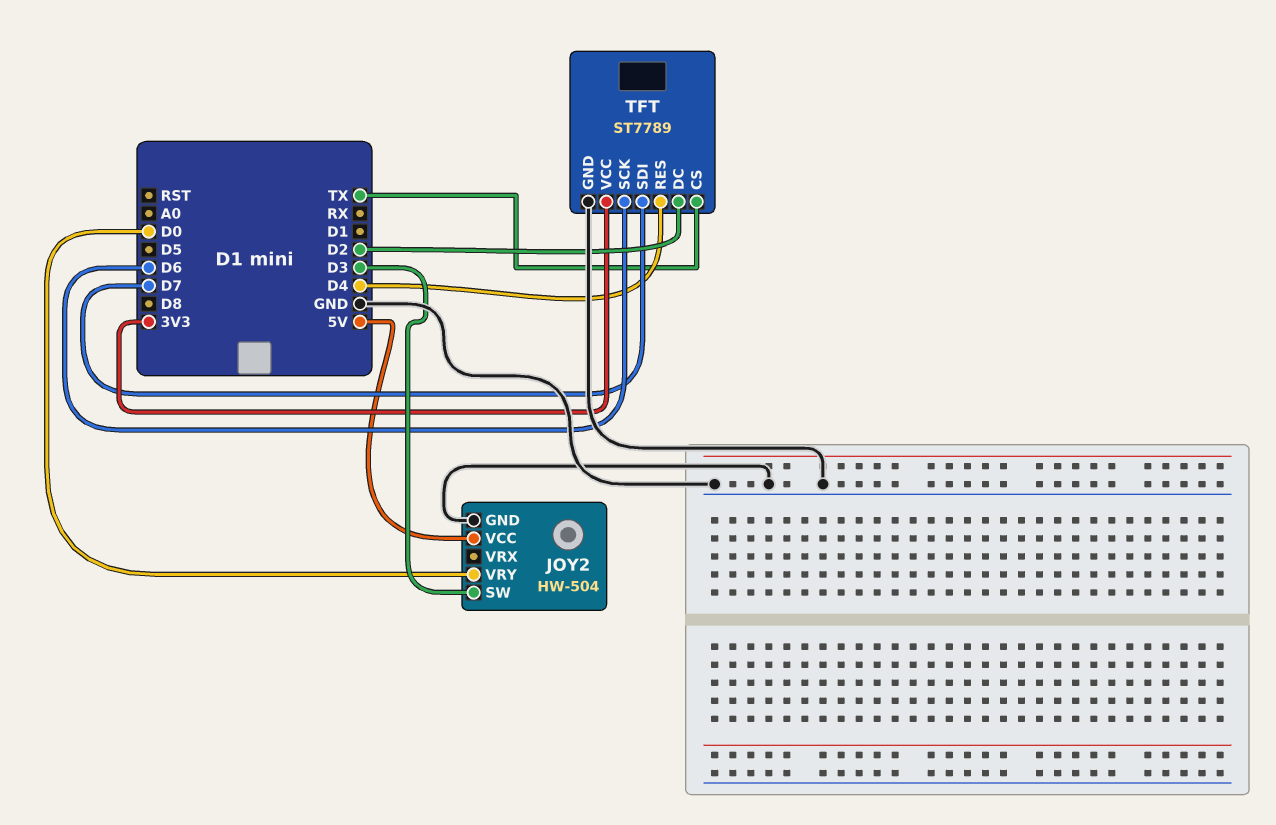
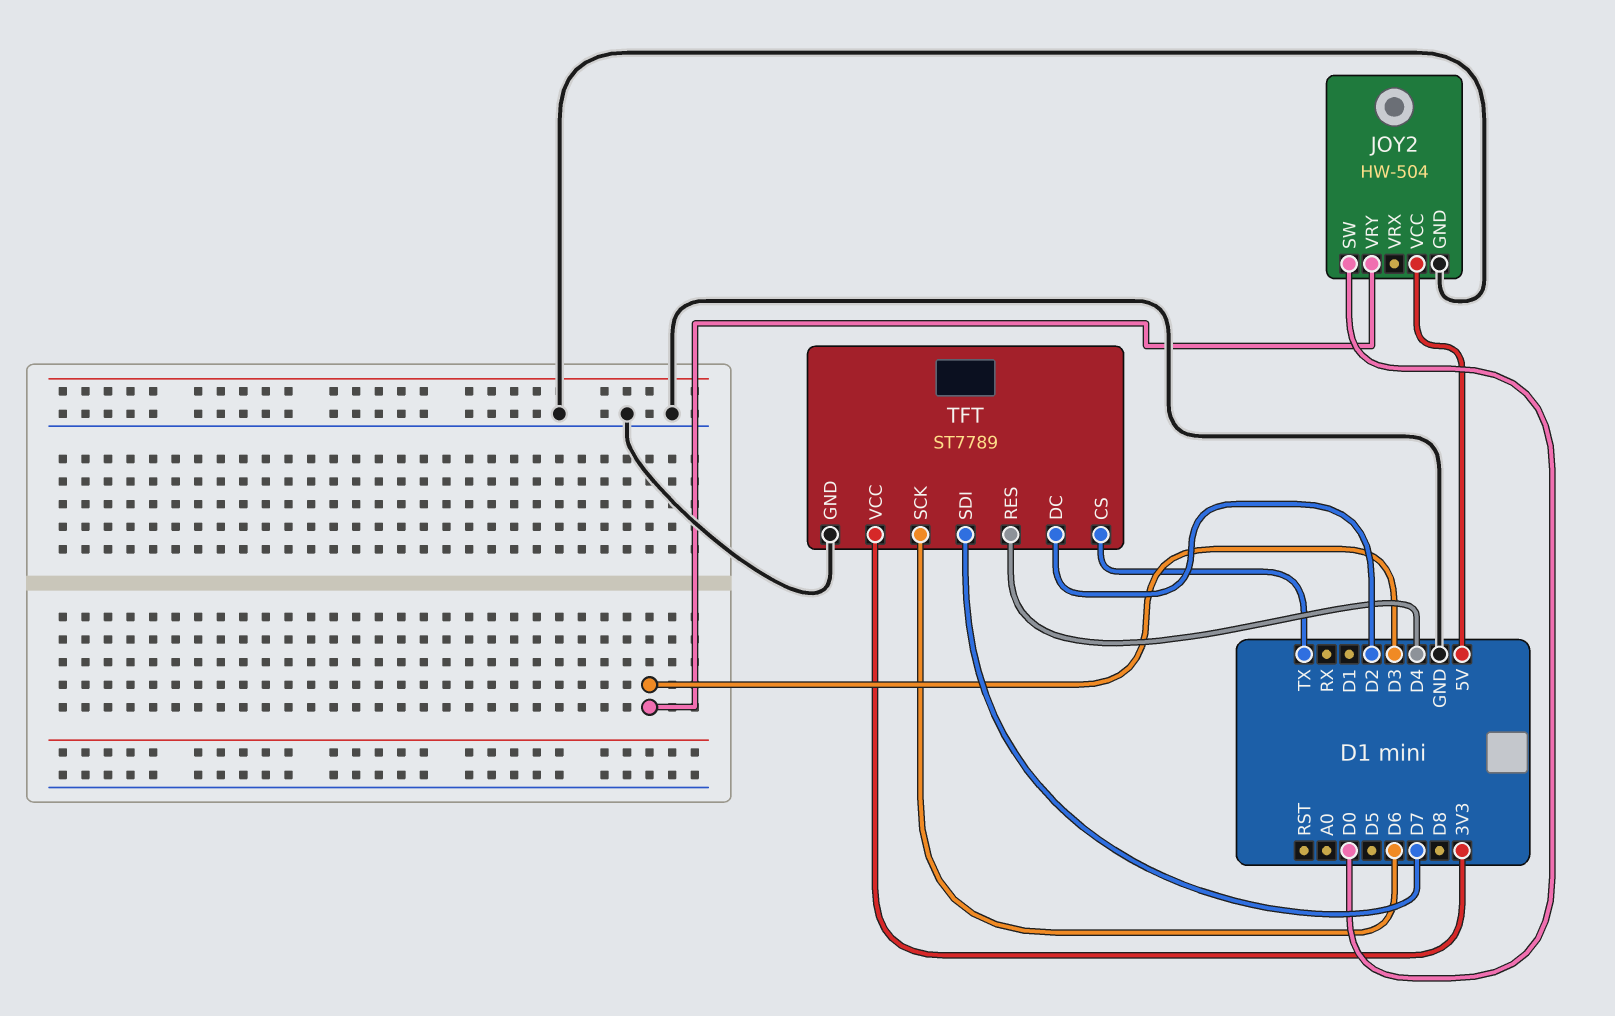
JOY2 pin SW: D3 -> D0
JOY2 pin VRY: D0 -> D3

